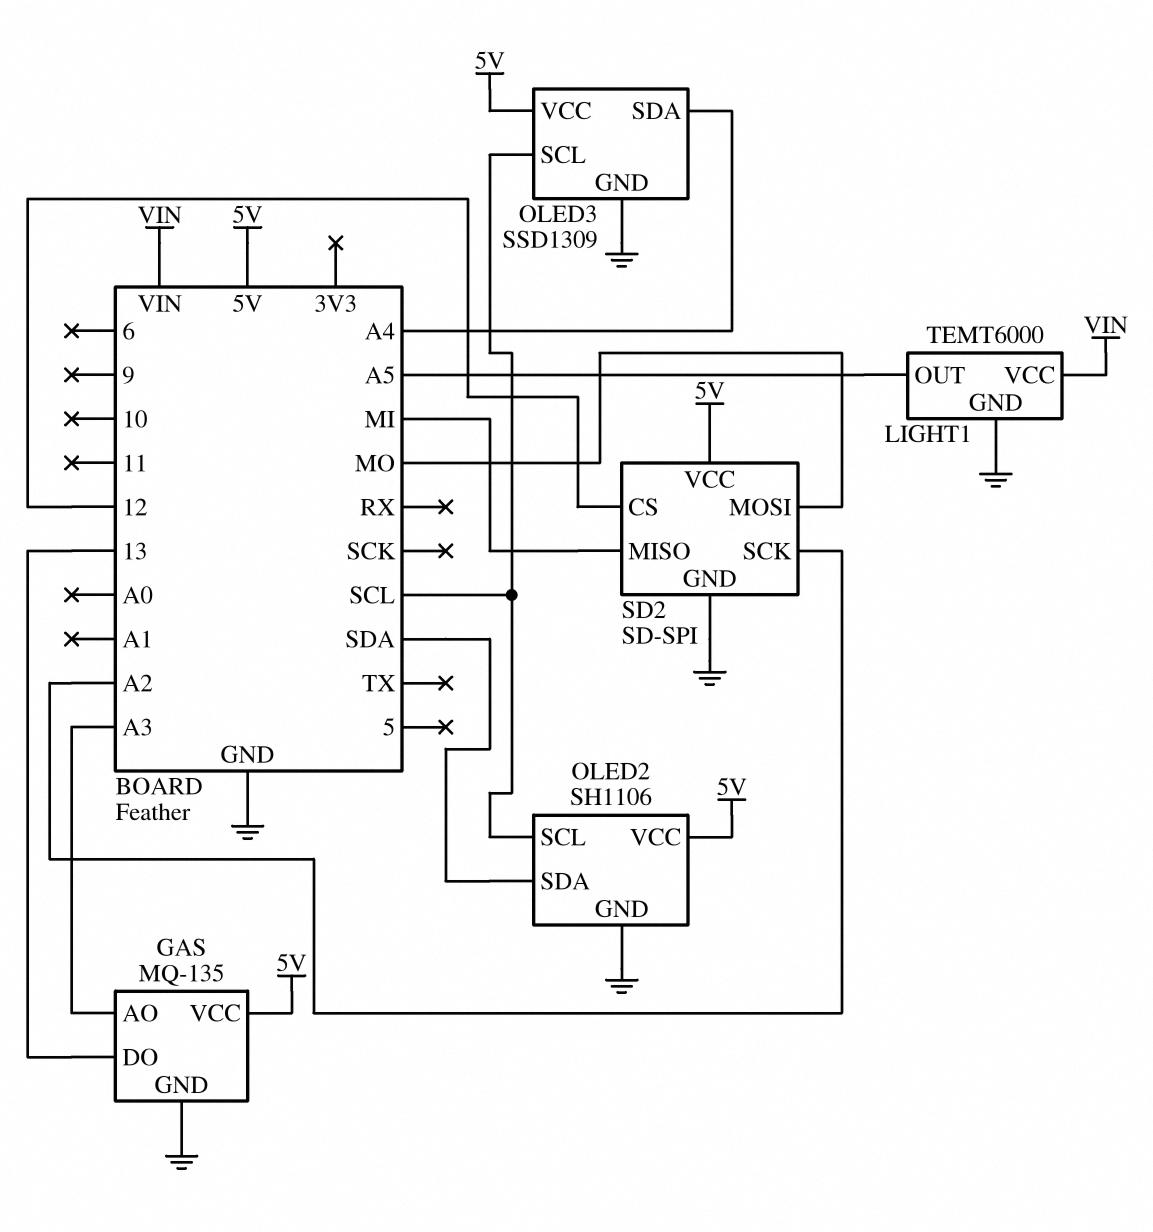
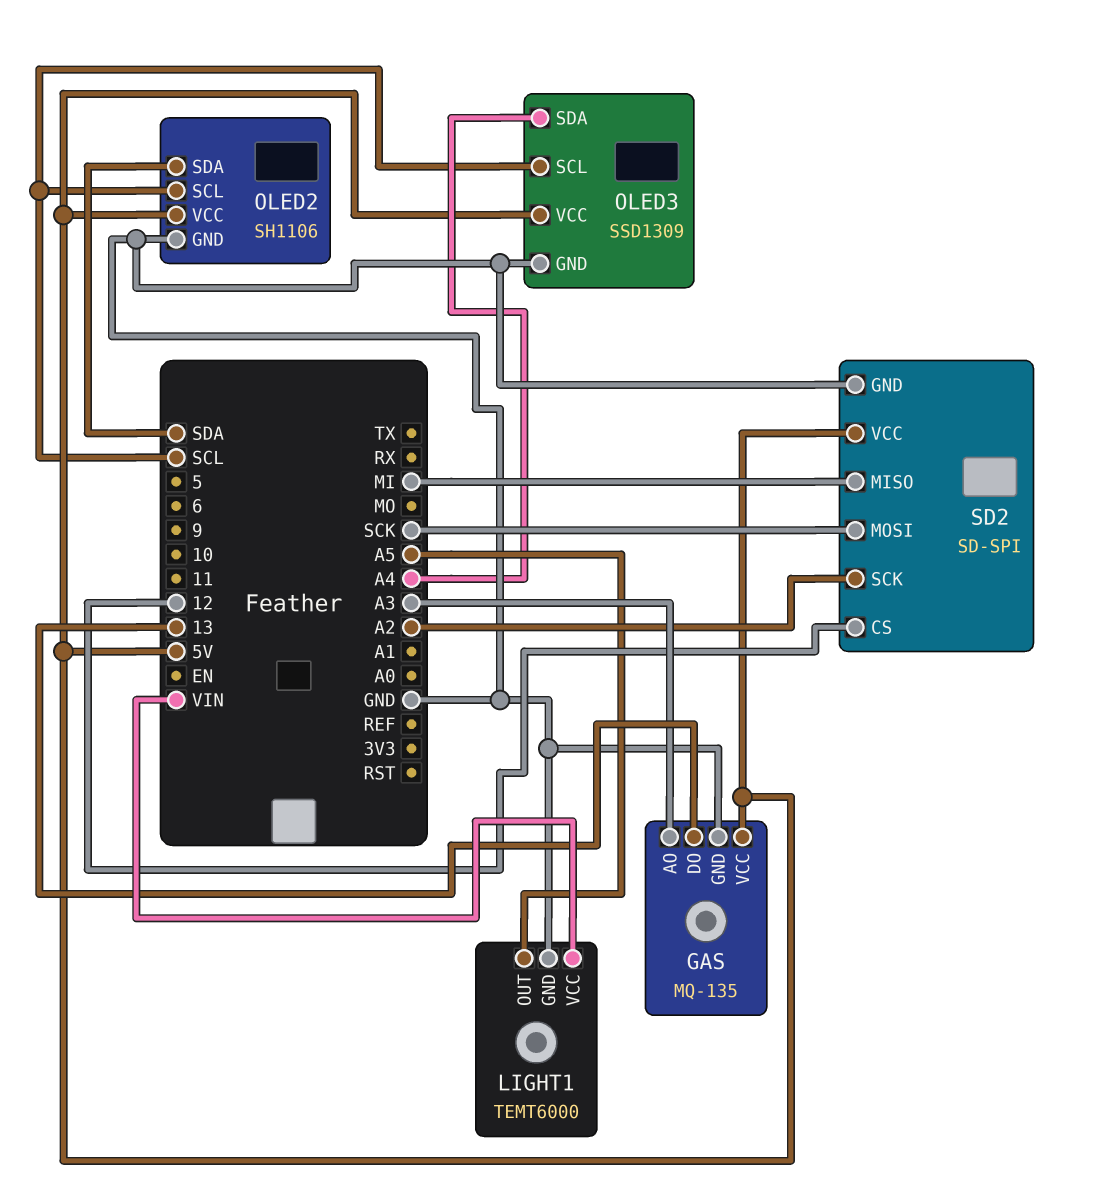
SD2 pin MOSI: MO -> SCK

